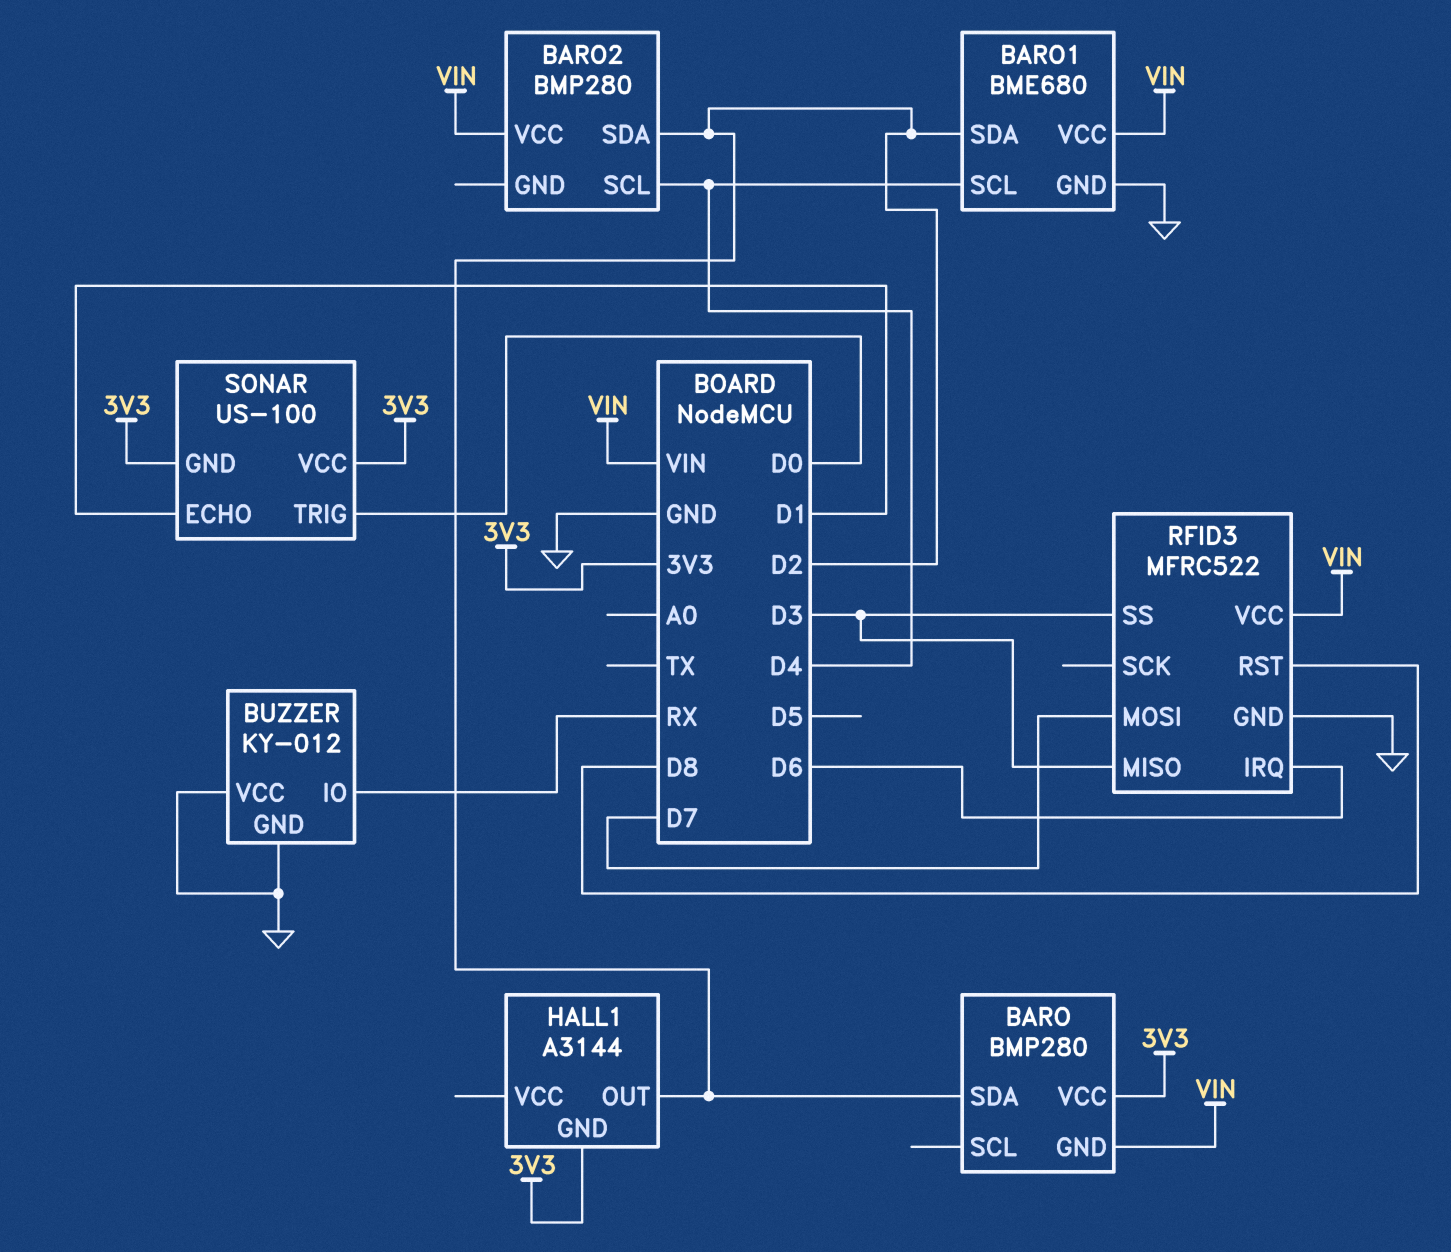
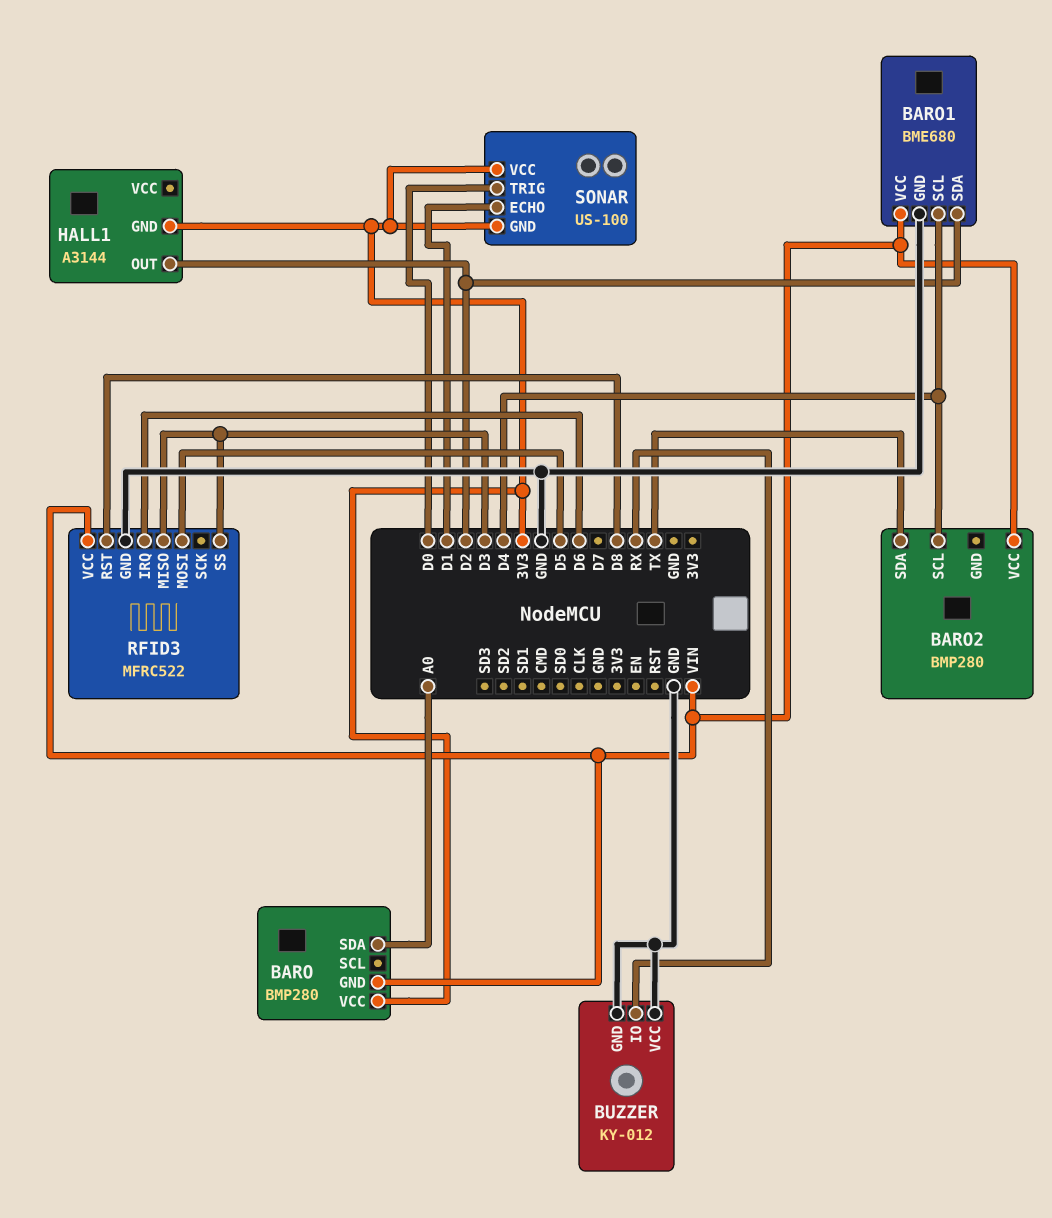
BARO pin SDA: D2 -> A0
BARO2 pin SDA: D2 -> TX
RFID3 pin MOSI: D7 -> D5

